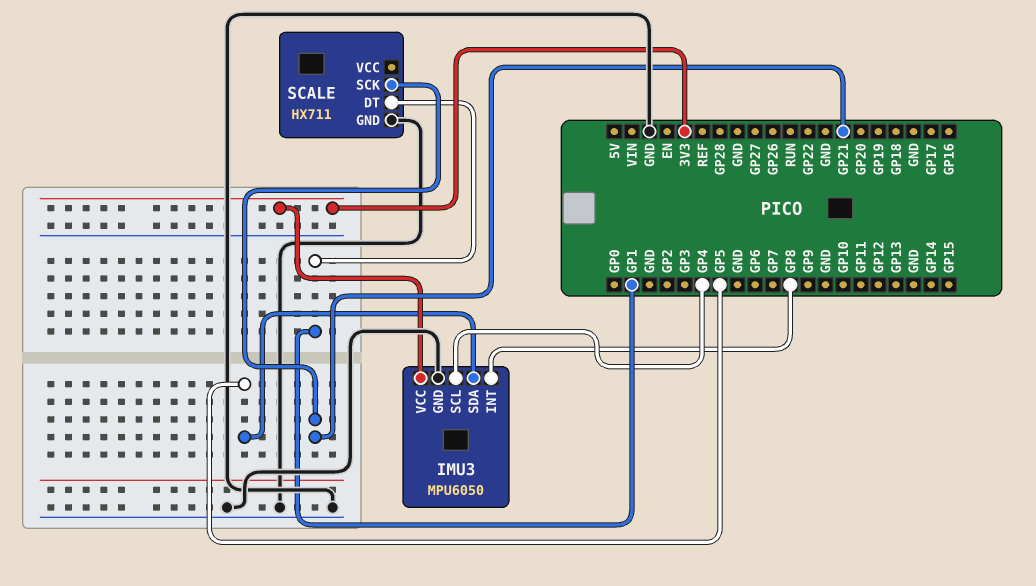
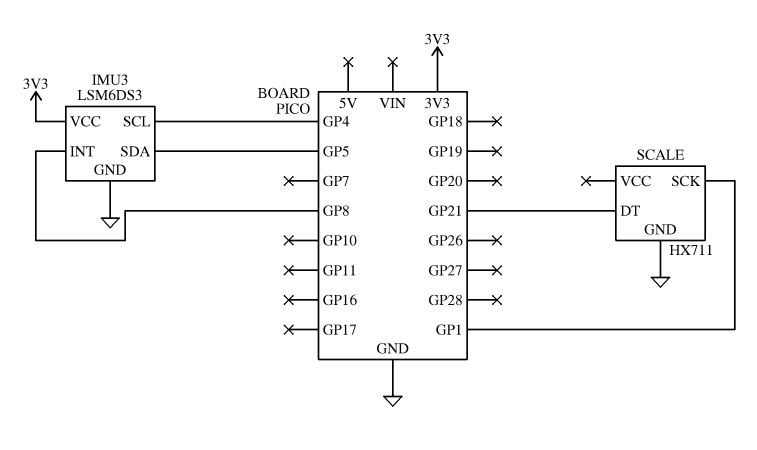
IMU3: MPU6050 -> LSM6DS3
SCALE pin DT: GP1 -> GP21
SCALE pin SCK: GP21 -> GP1

